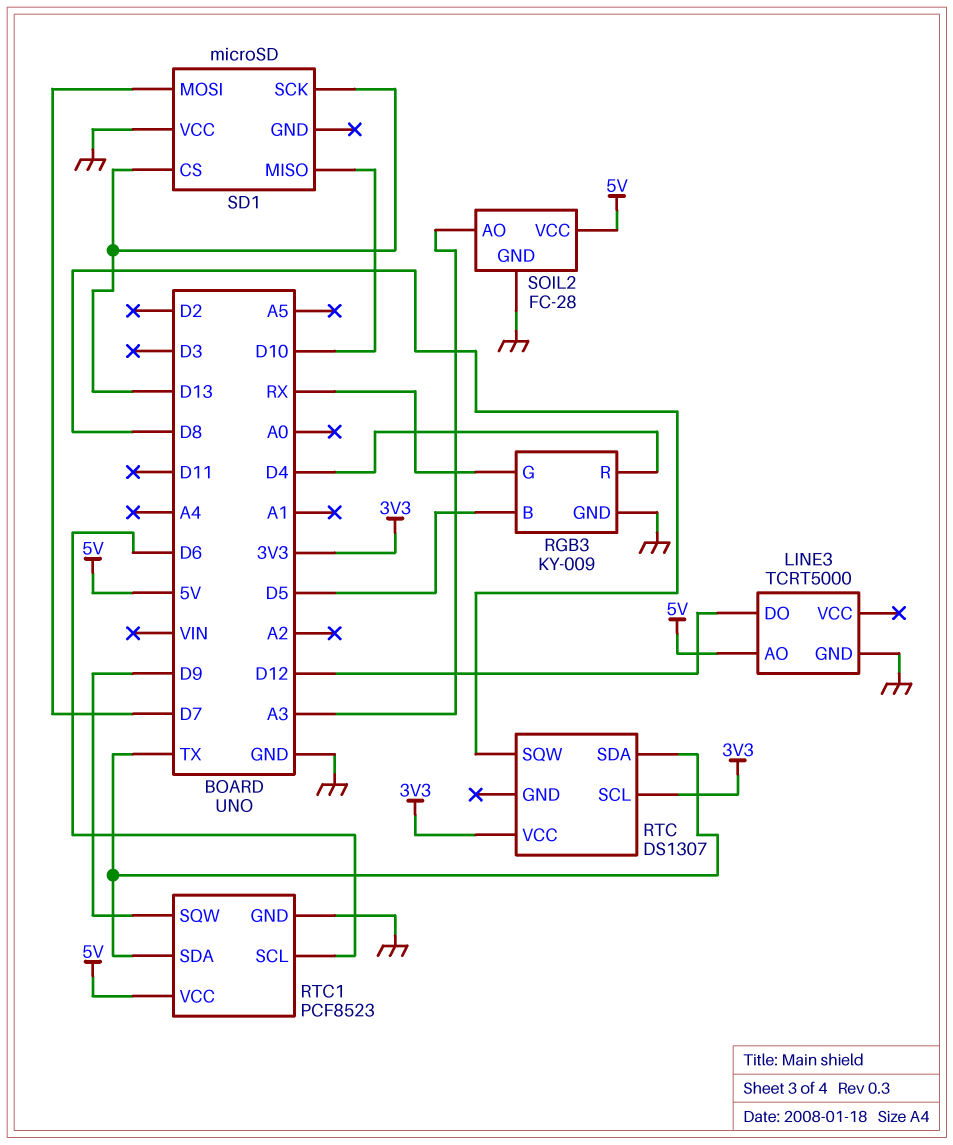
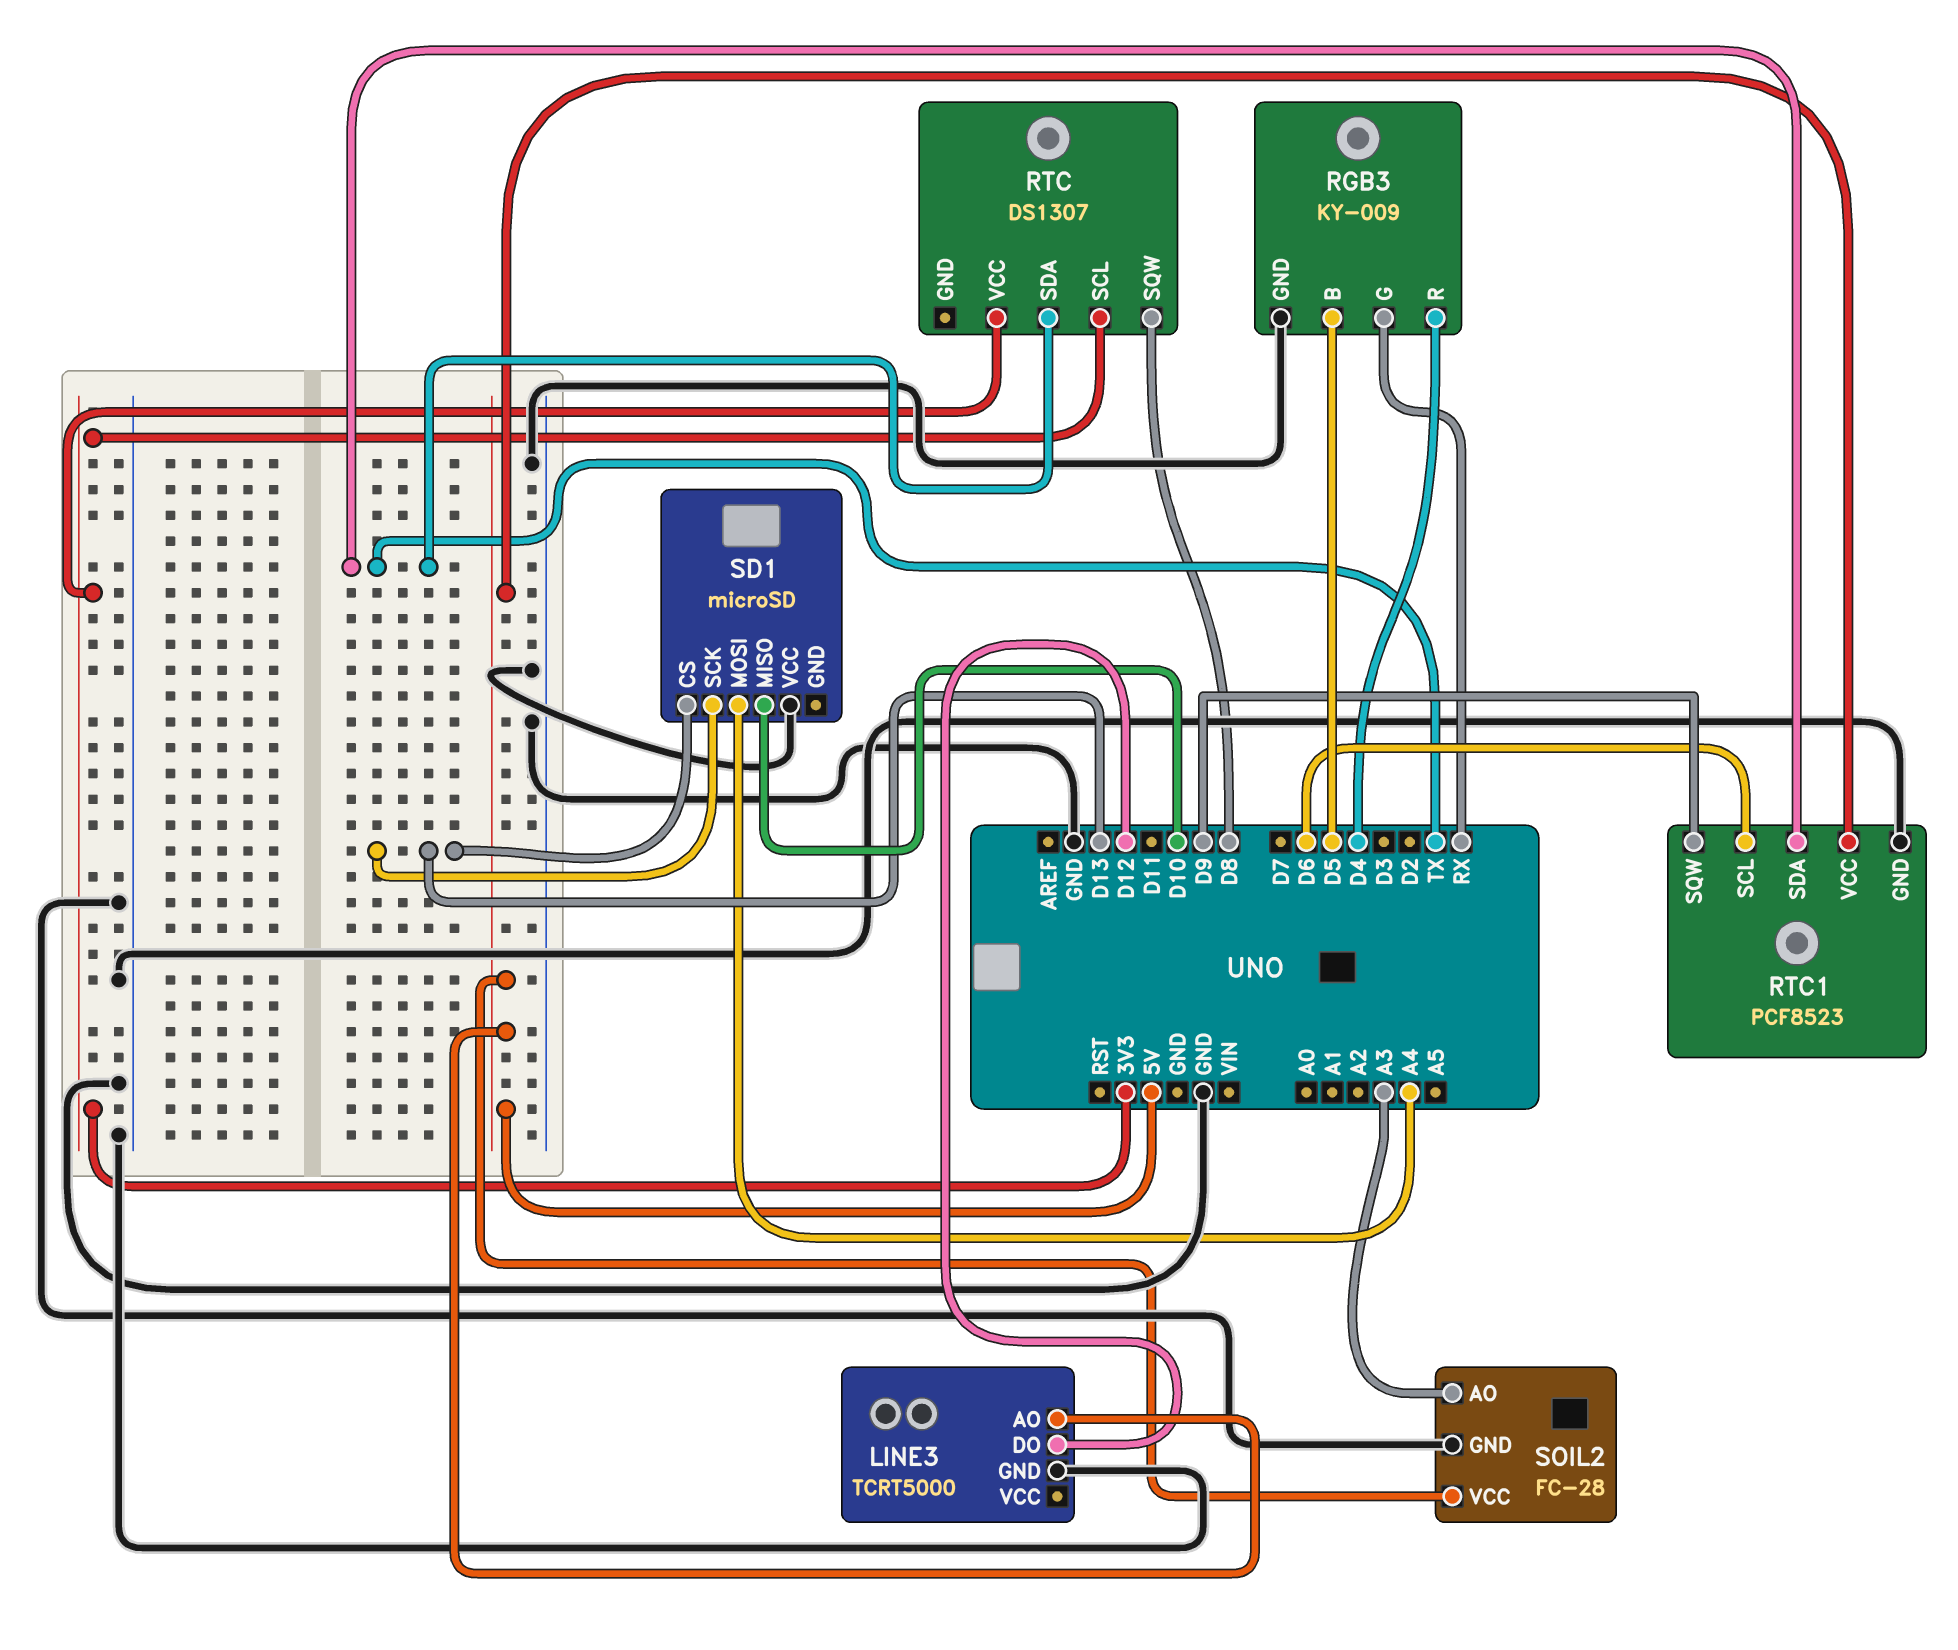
SD1 pin MOSI: D7 -> A4

